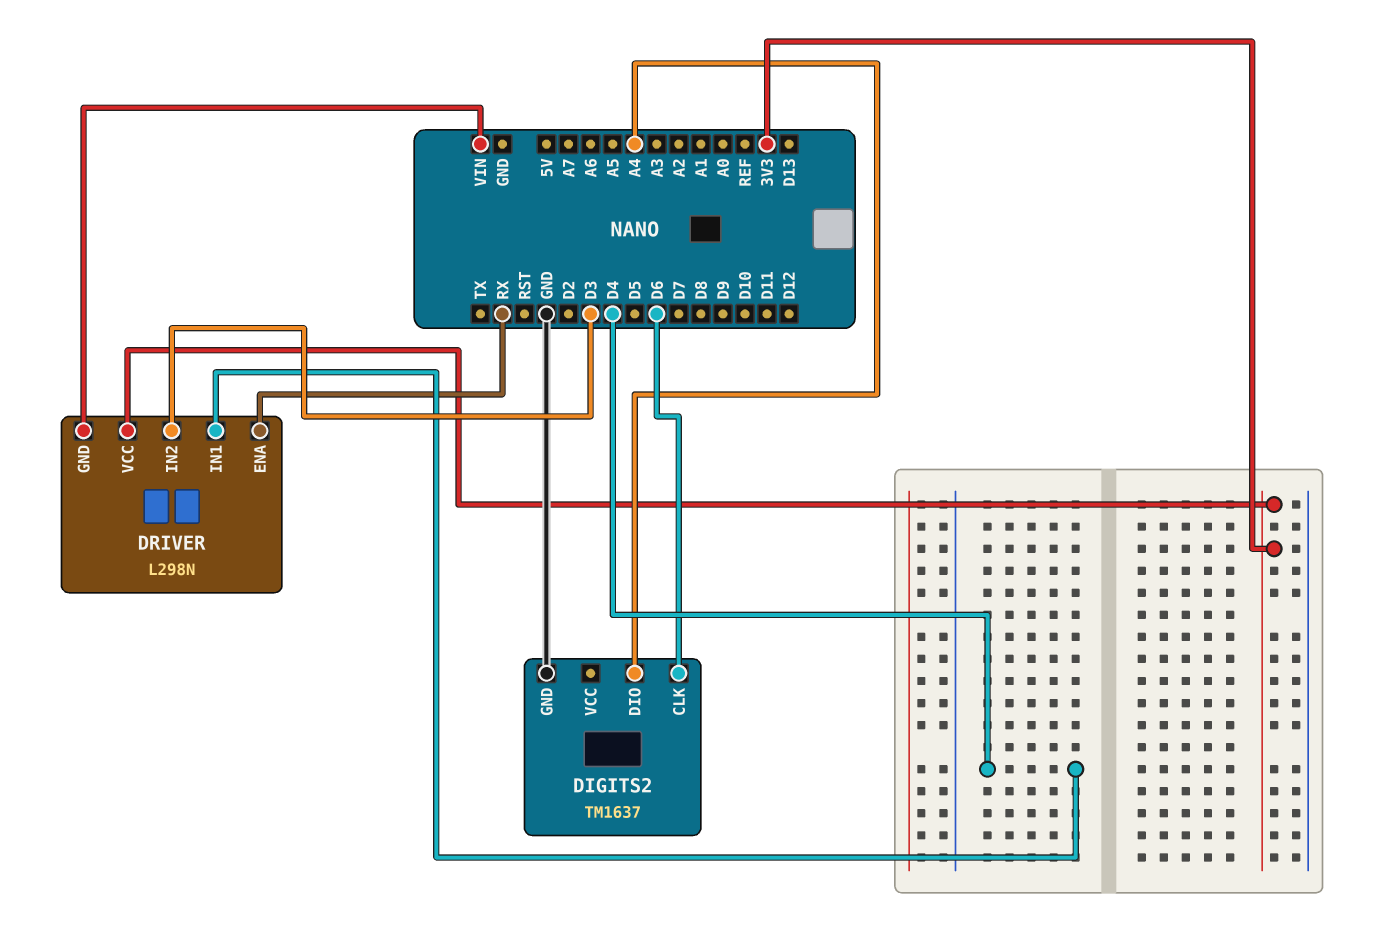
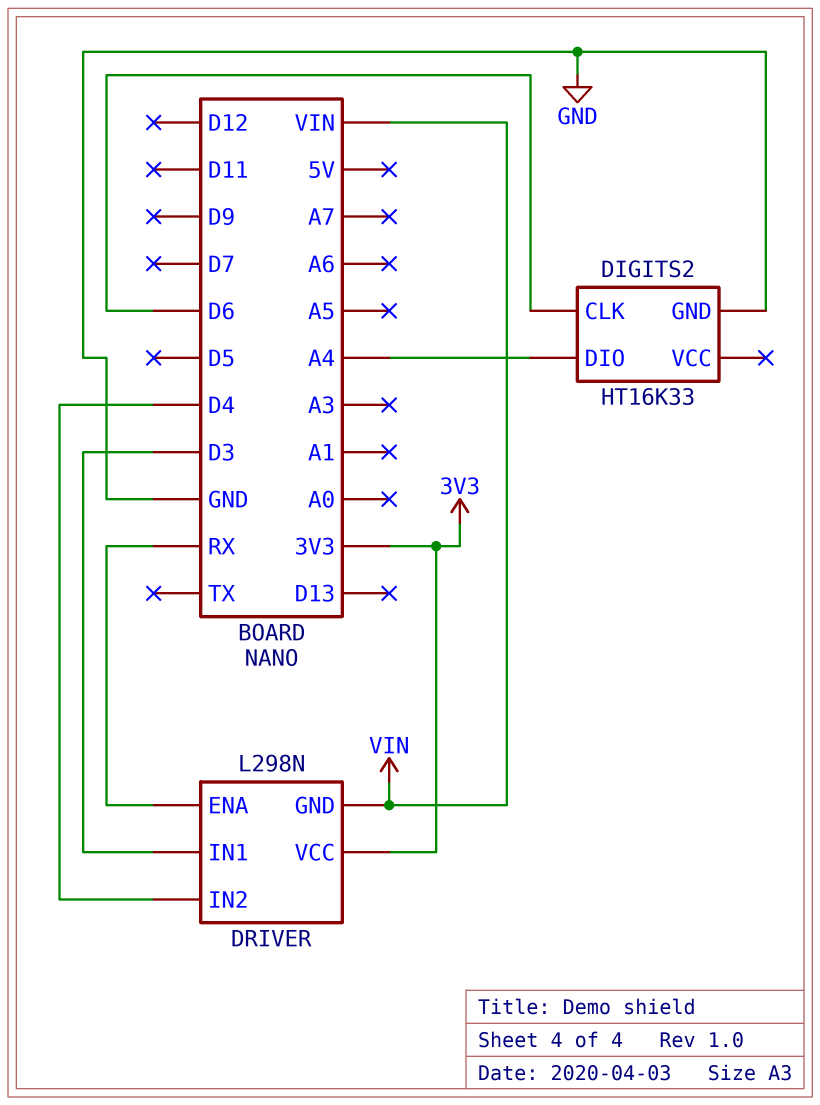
DIGITS2: TM1637 -> HT16K33
DRIVER pin IN1: D4 -> D3
DRIVER pin IN2: D3 -> D4

